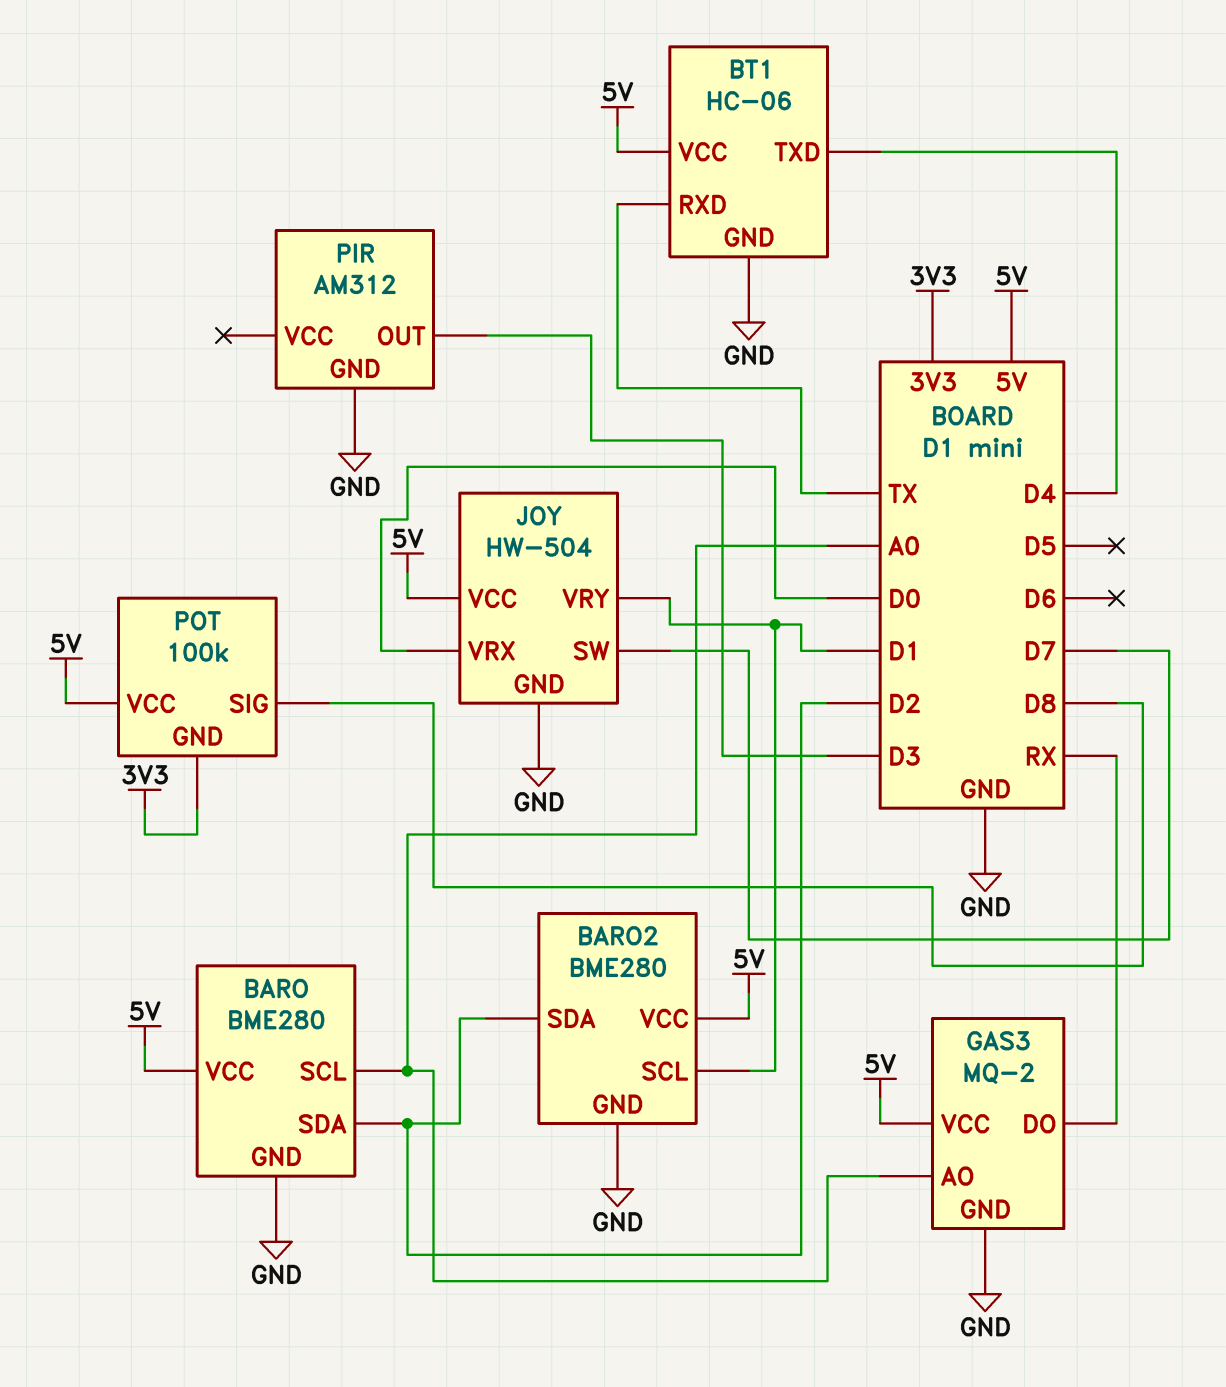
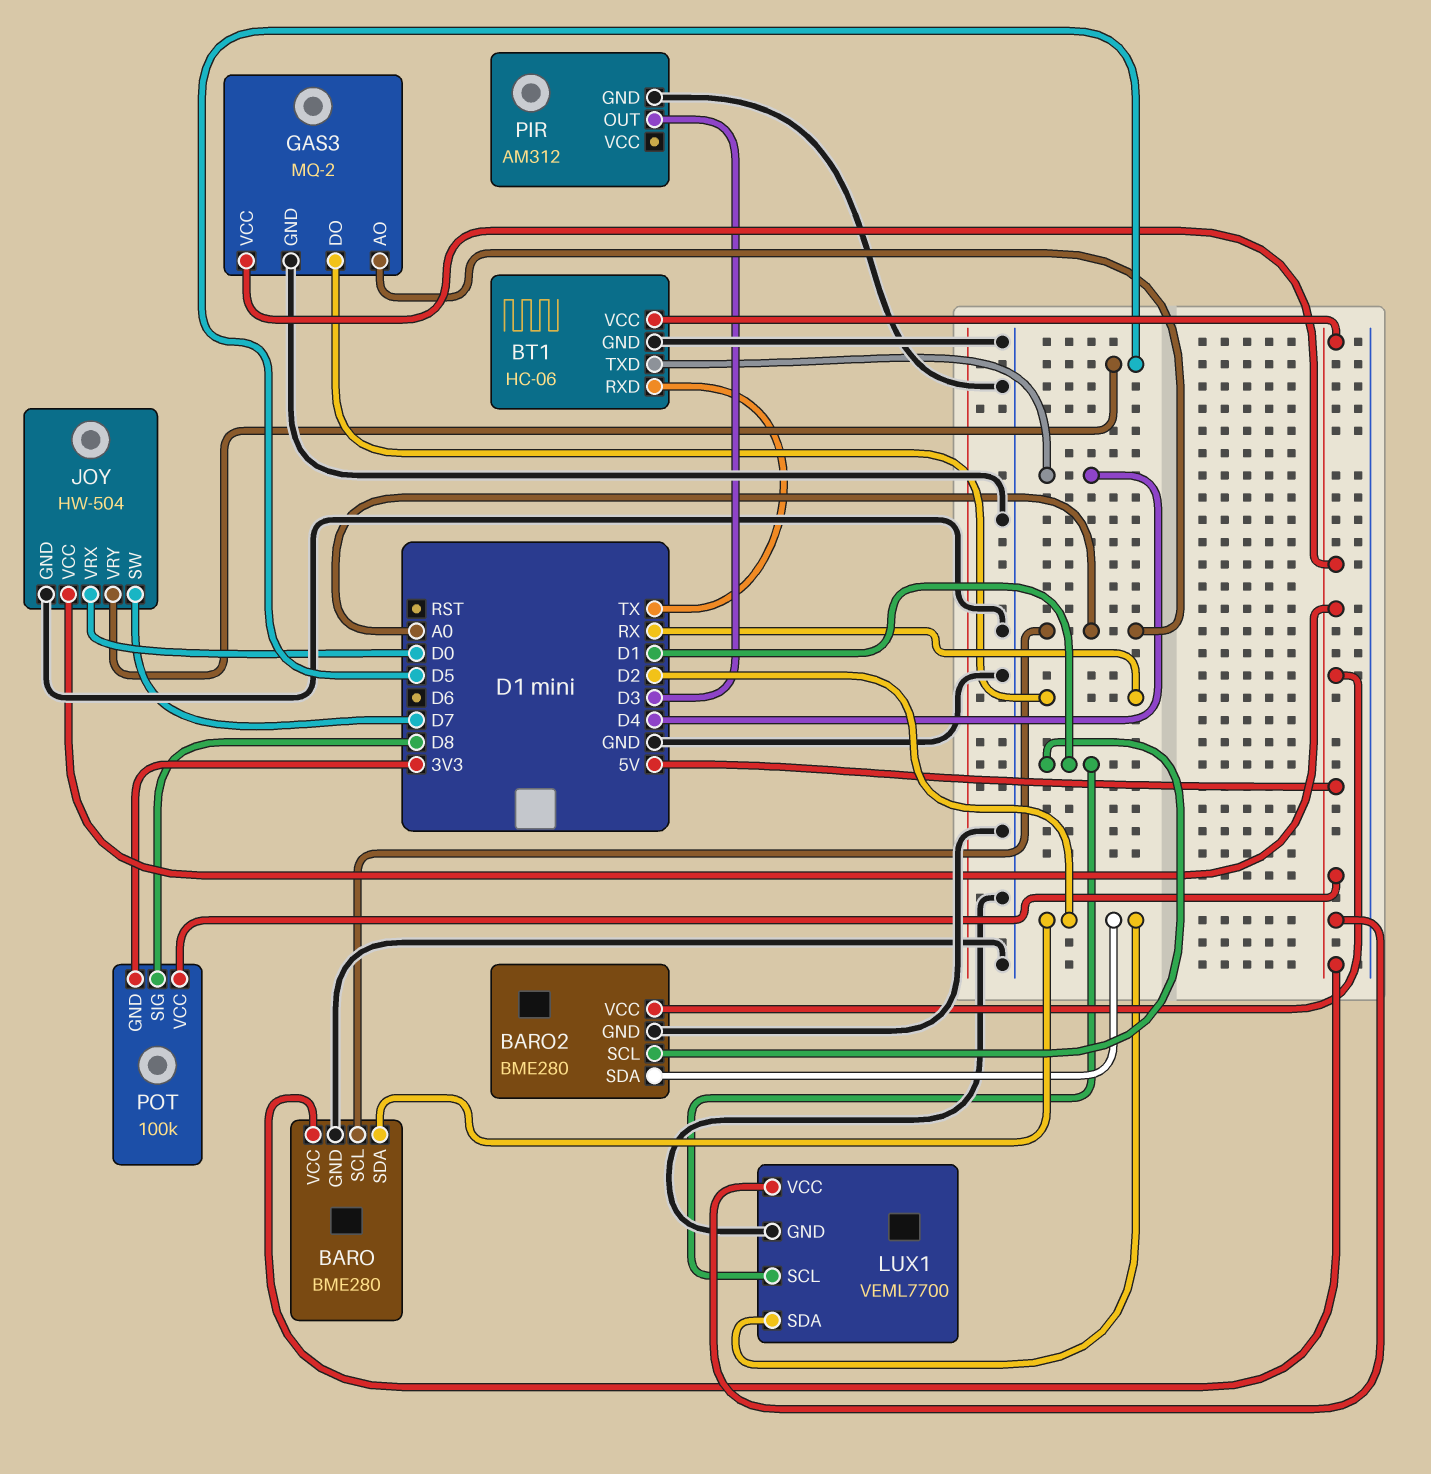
JOY pin VRY: D1 -> D5
LUX1: none -> VEML7700
LUX1 pin GND: none -> GND
LUX1 pin SCL: none -> D1
LUX1 pin SDA: none -> D2
LUX1 pin VCC: none -> 5V

